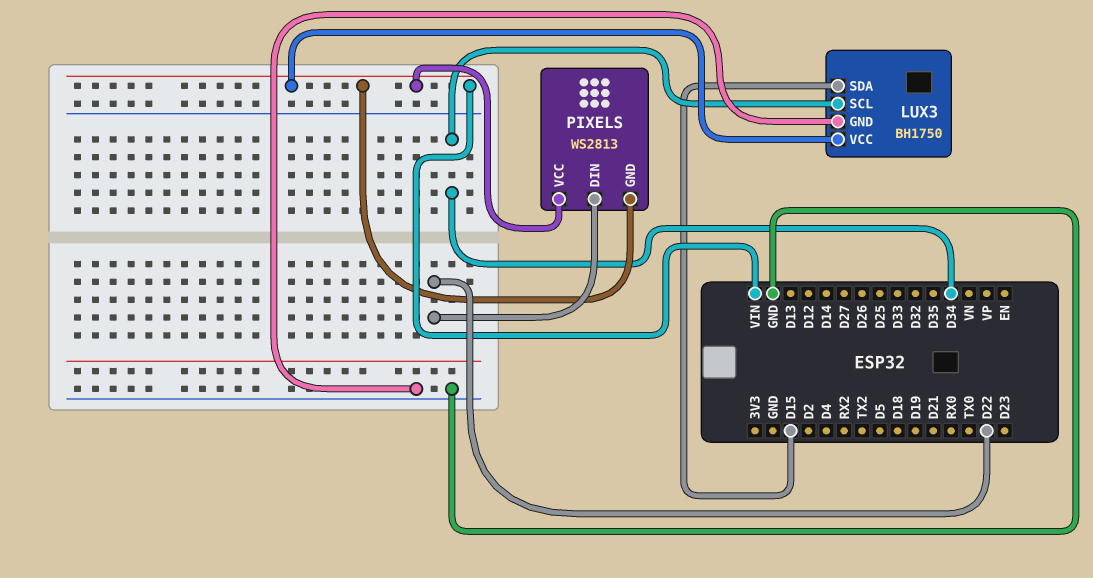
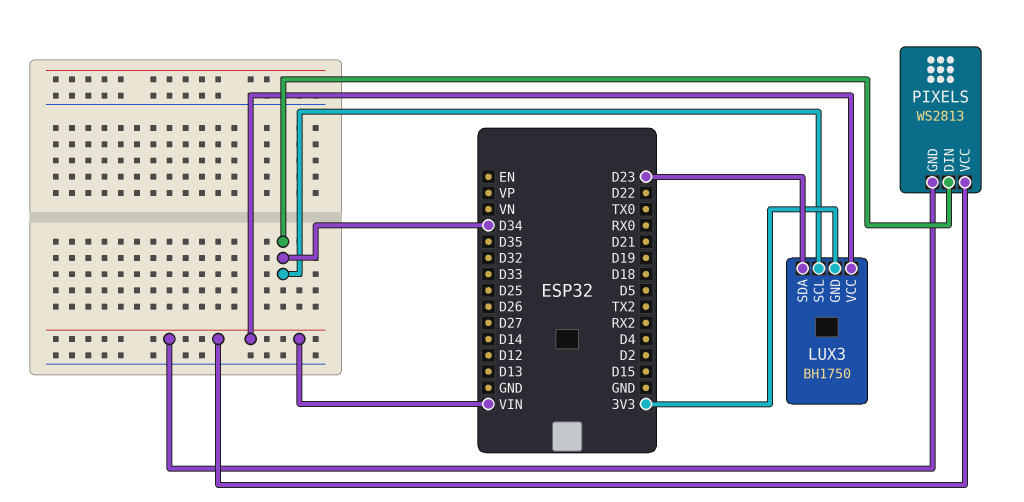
LUX3 pin GND: GND -> 3V3
LUX3 pin SDA: D15 -> D23
PIXELS pin DIN: D22 -> D34

